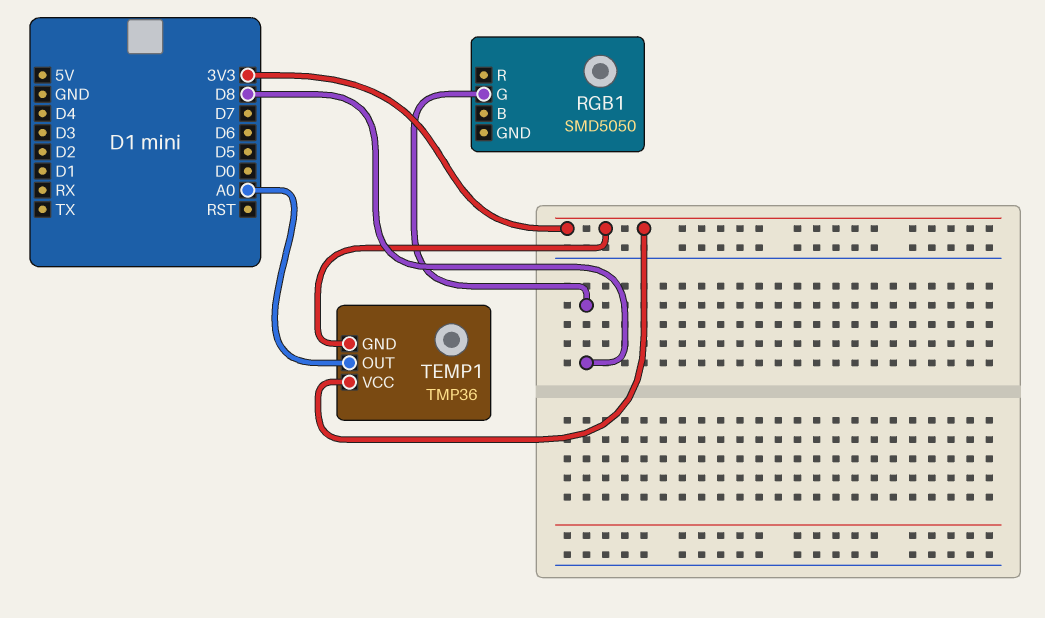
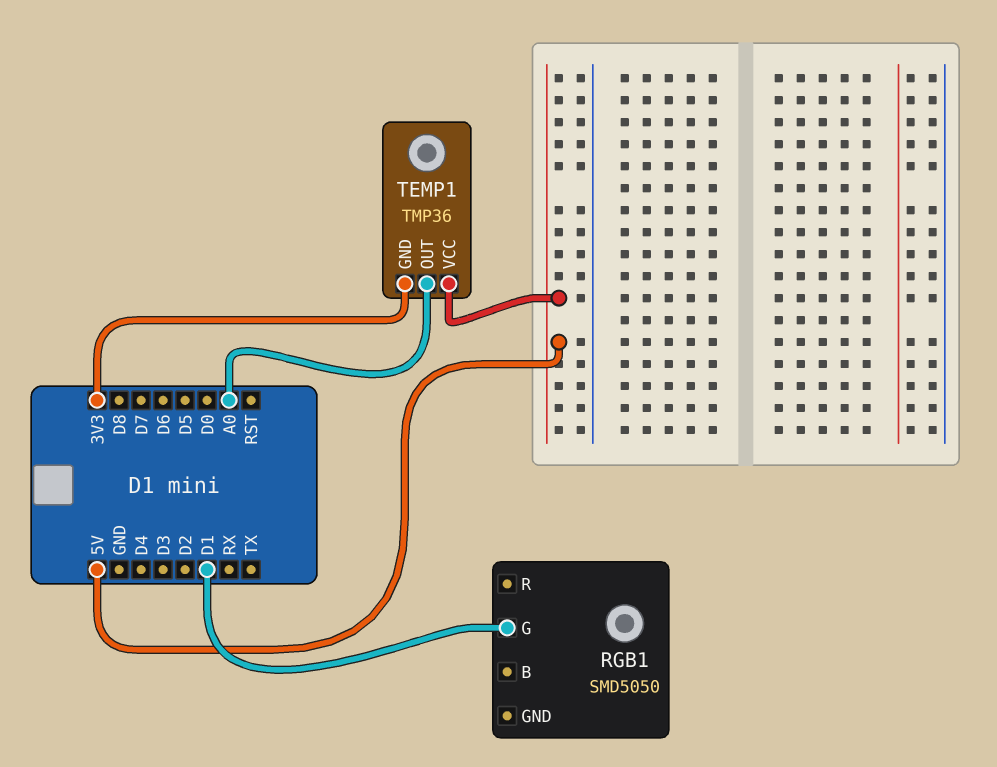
RGB1 pin G: D8 -> D1
TEMP1 pin VCC: 3V3 -> 5V

